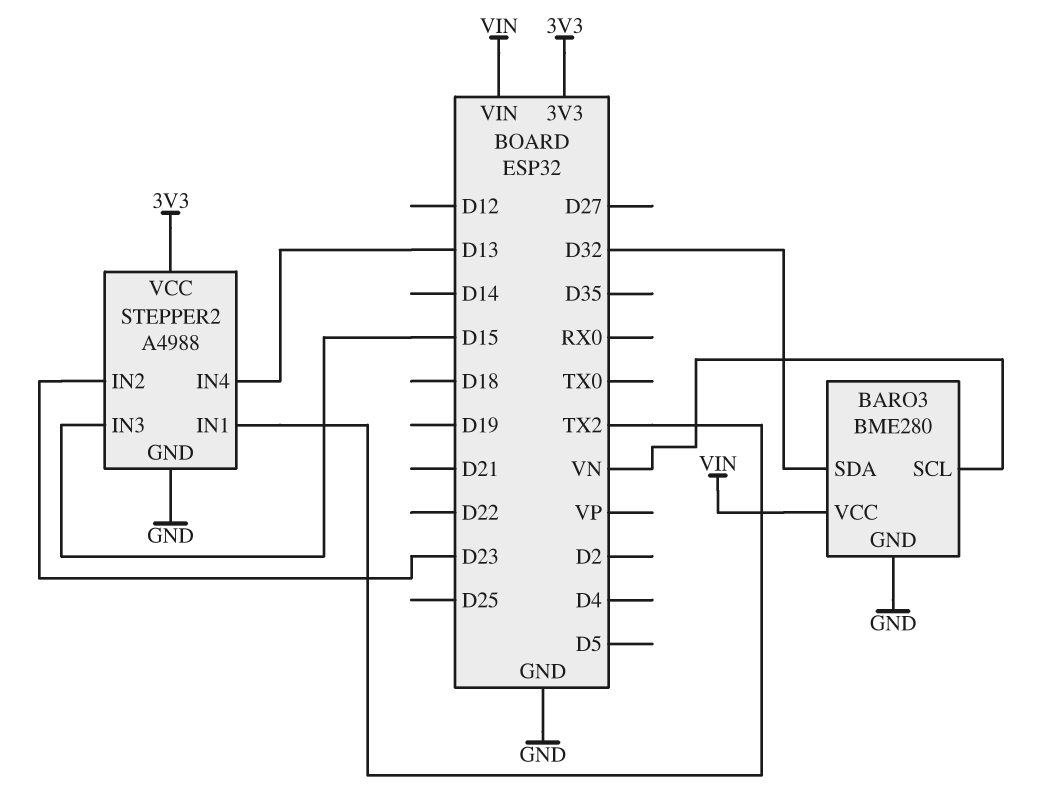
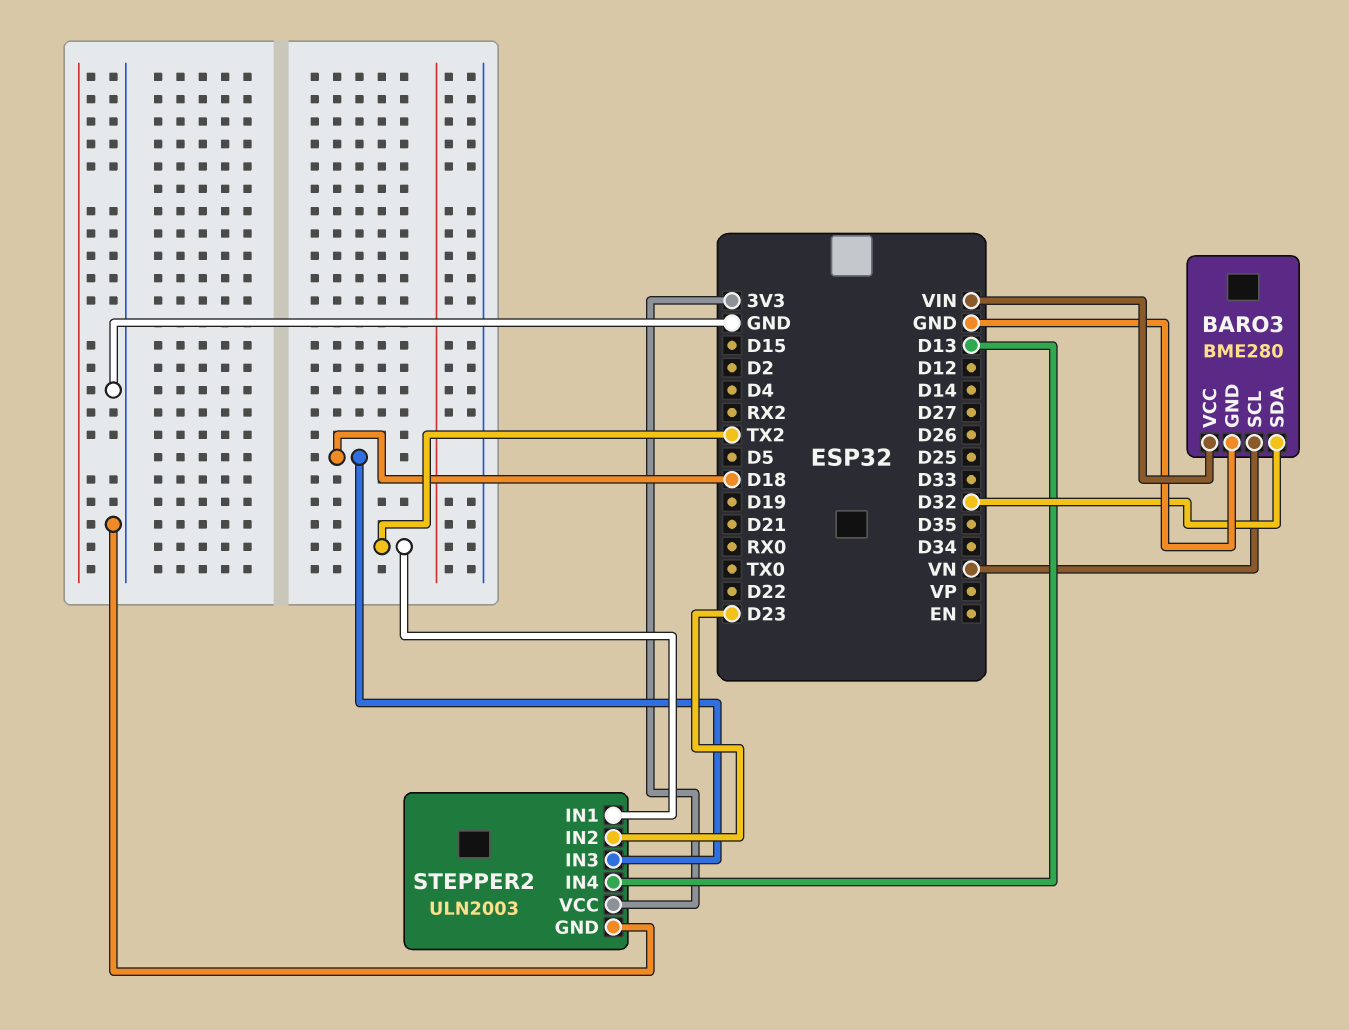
STEPPER2: A4988 -> ULN2003
STEPPER2 pin IN3: D15 -> D18

